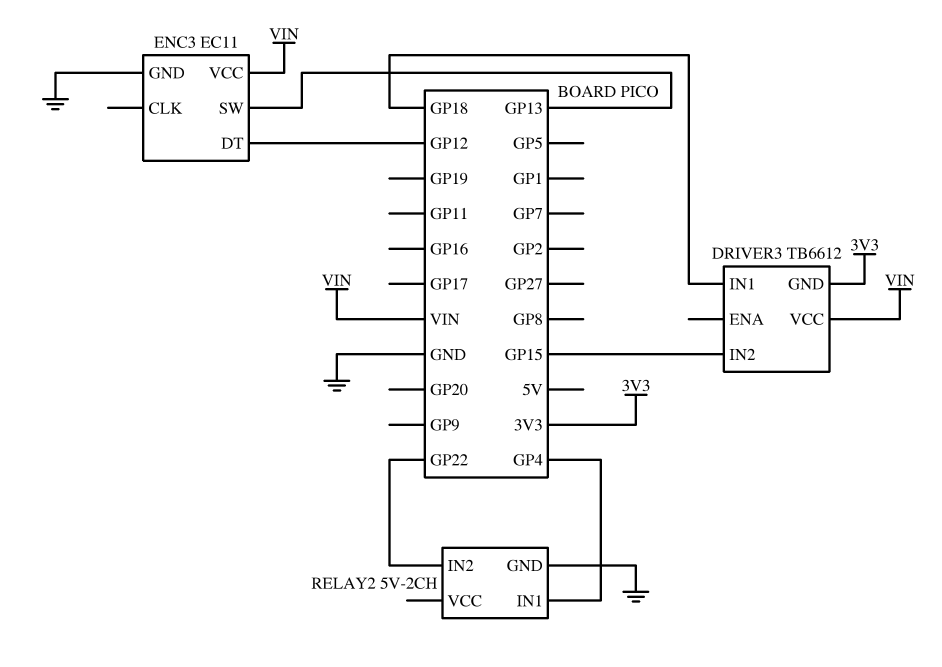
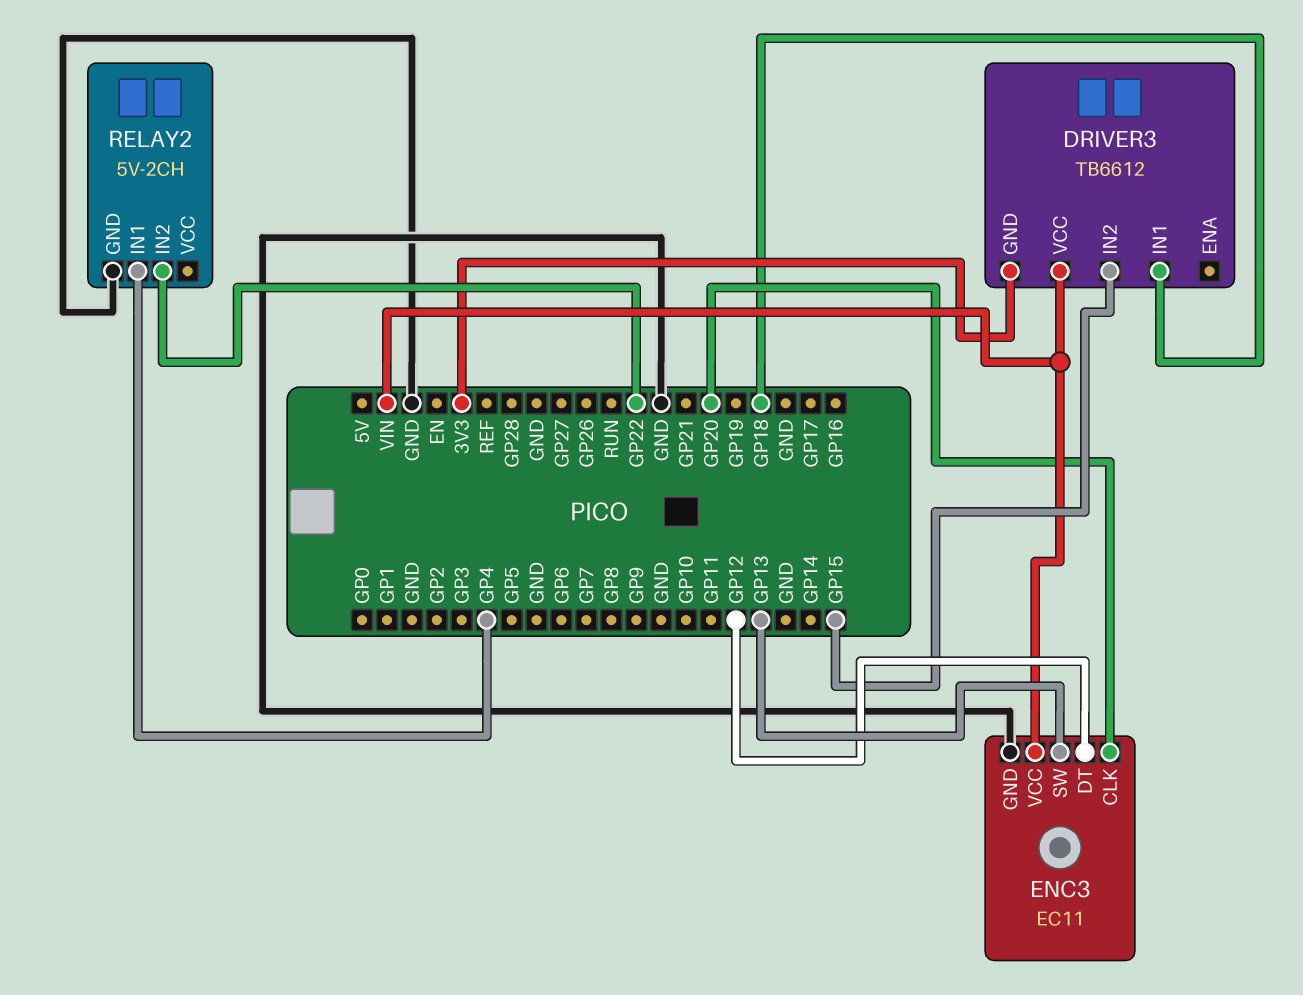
ENC3 pin CLK: none -> GP20

